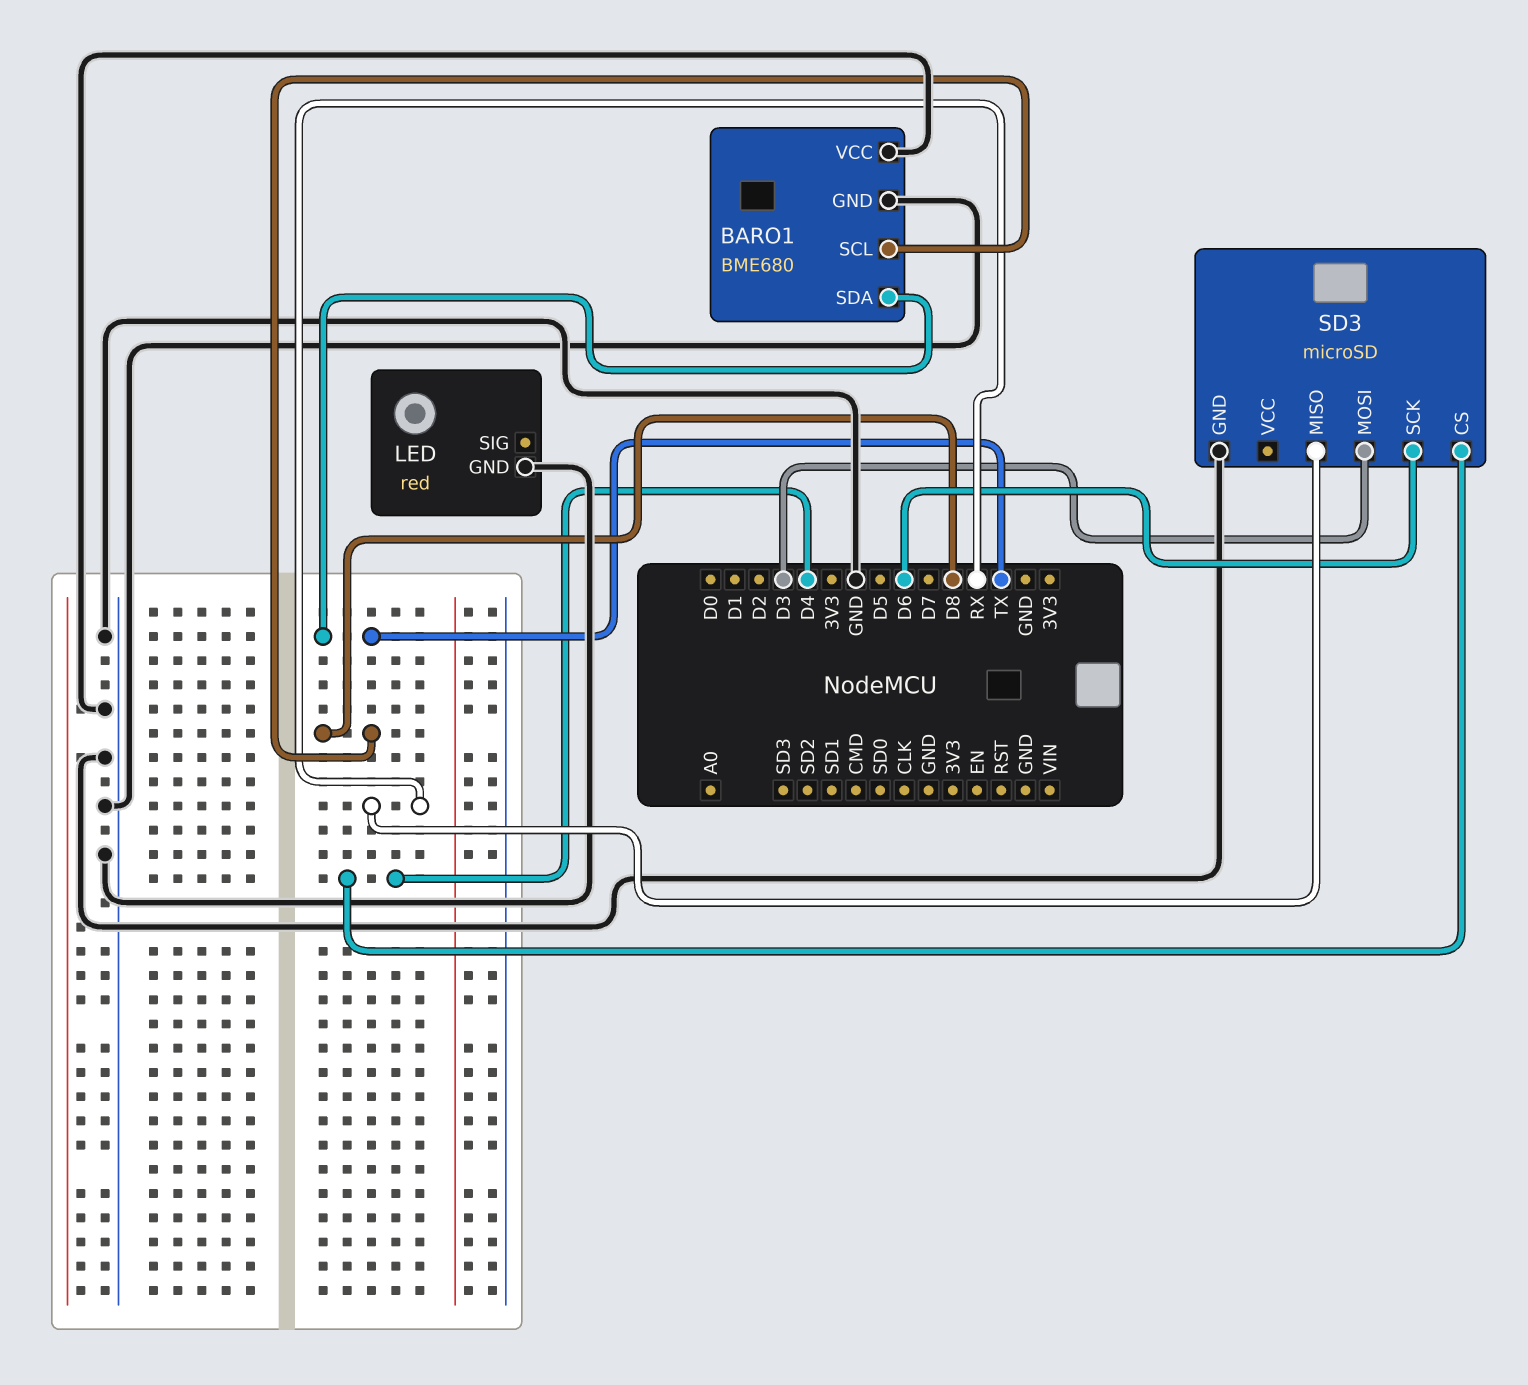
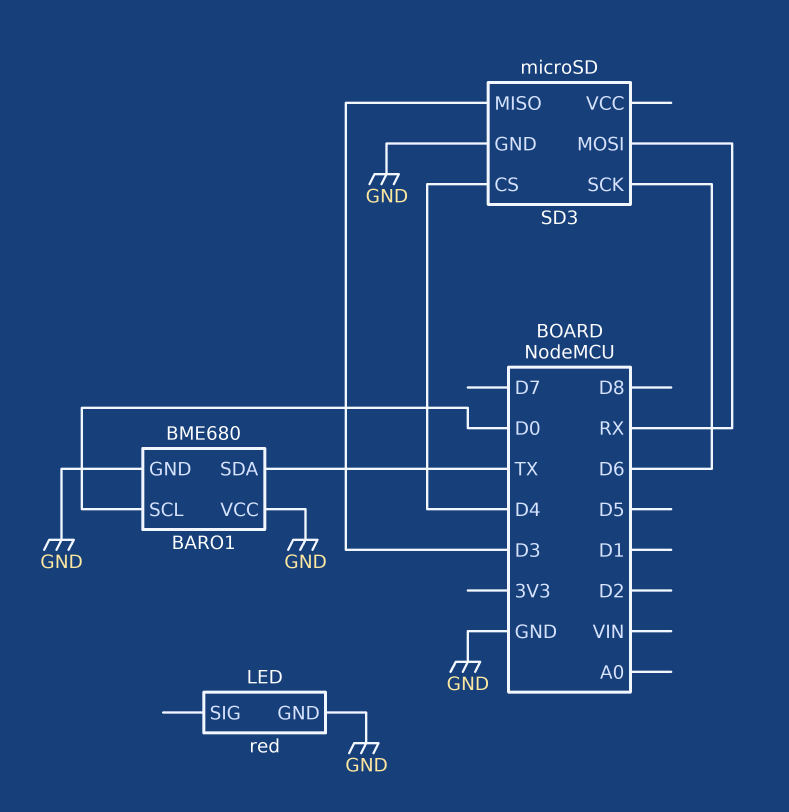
BARO1 pin SCL: D8 -> D0
SD3 pin MISO: RX -> D3
SD3 pin MOSI: D3 -> RX

